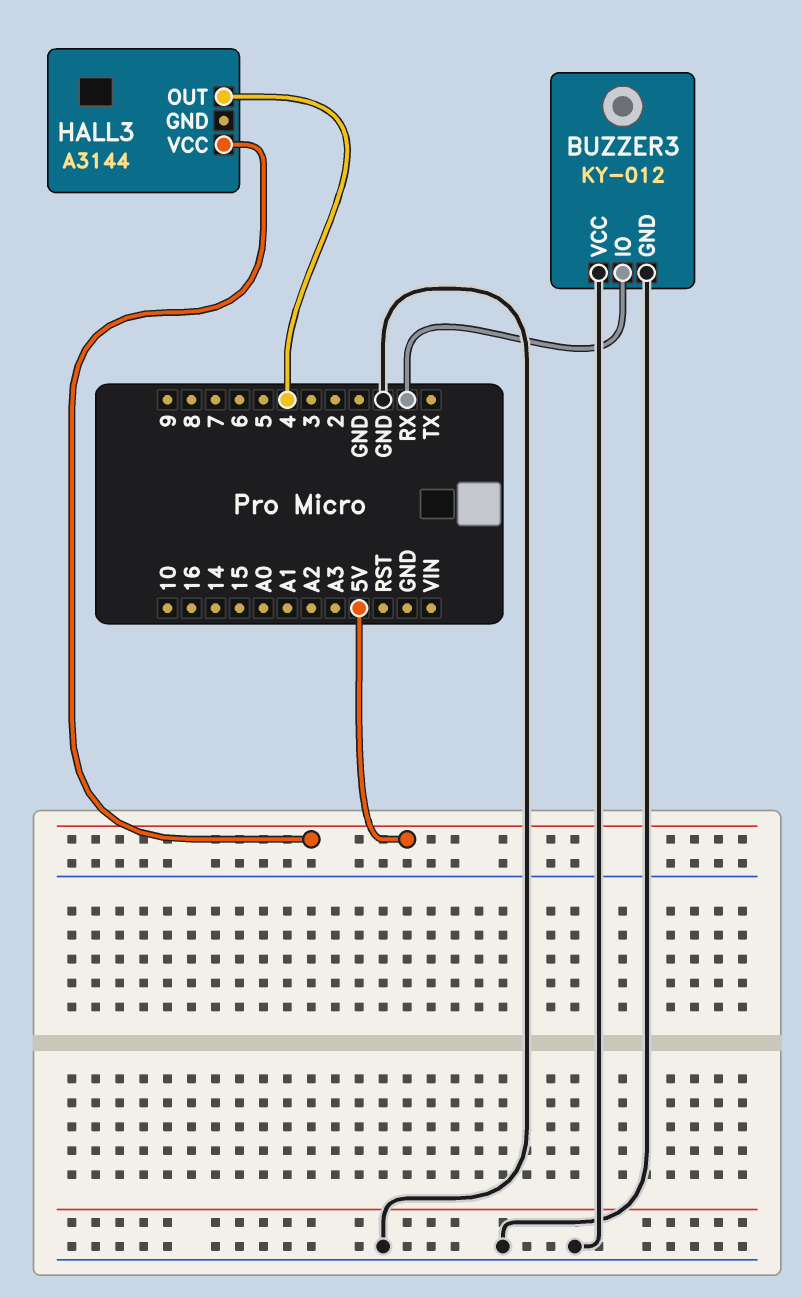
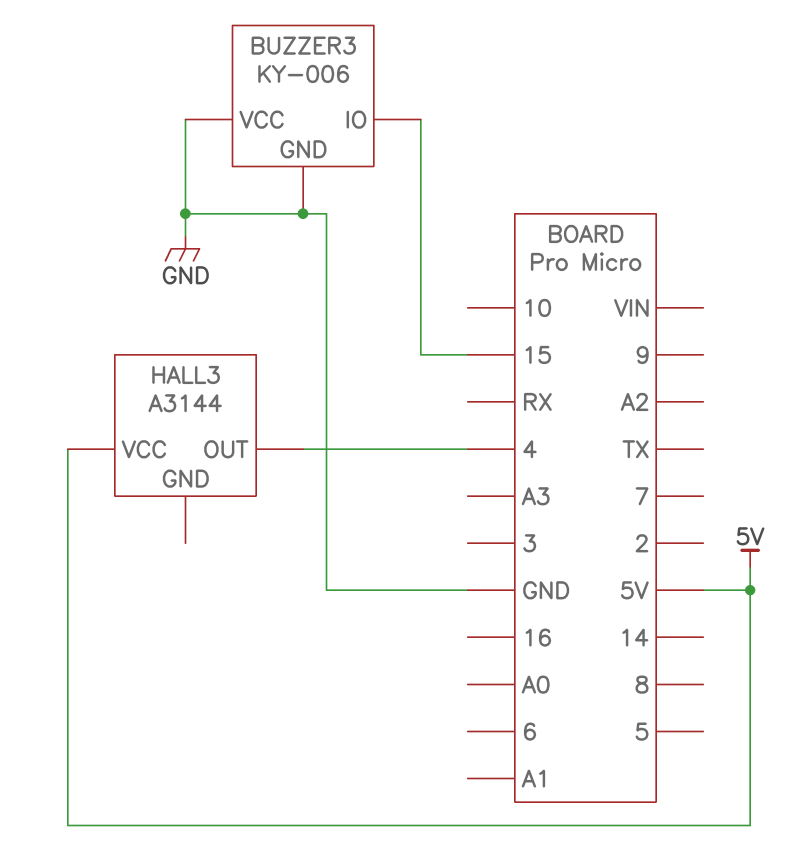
BUZZER3: KY-012 -> KY-006
BUZZER3 pin IO: RX -> 15

